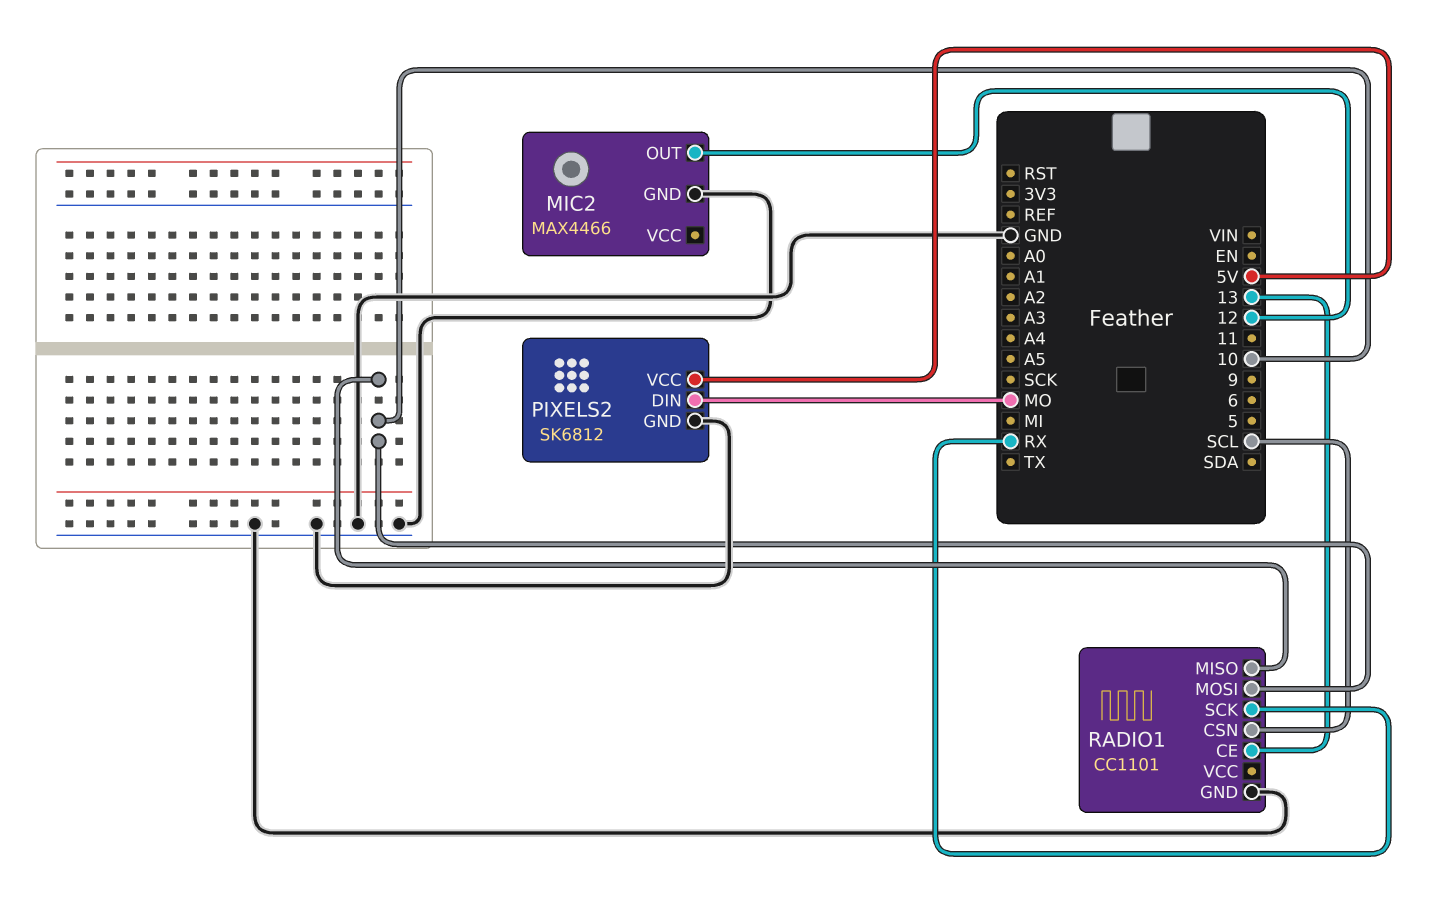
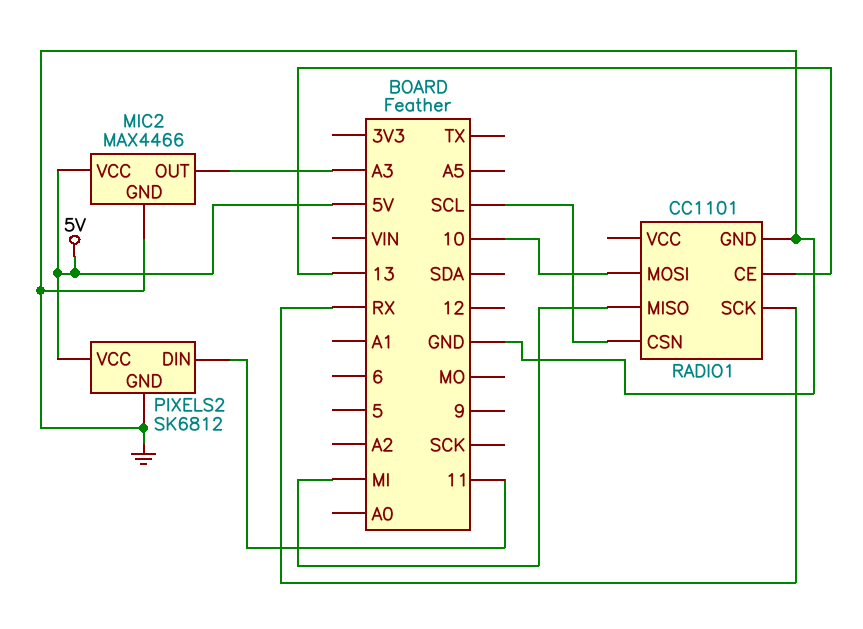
MIC2 pin OUT: 12 -> A3
MIC2 pin VCC: none -> 5V
PIXELS2 pin DIN: MO -> 11
RADIO1 pin MISO: 10 -> MI

